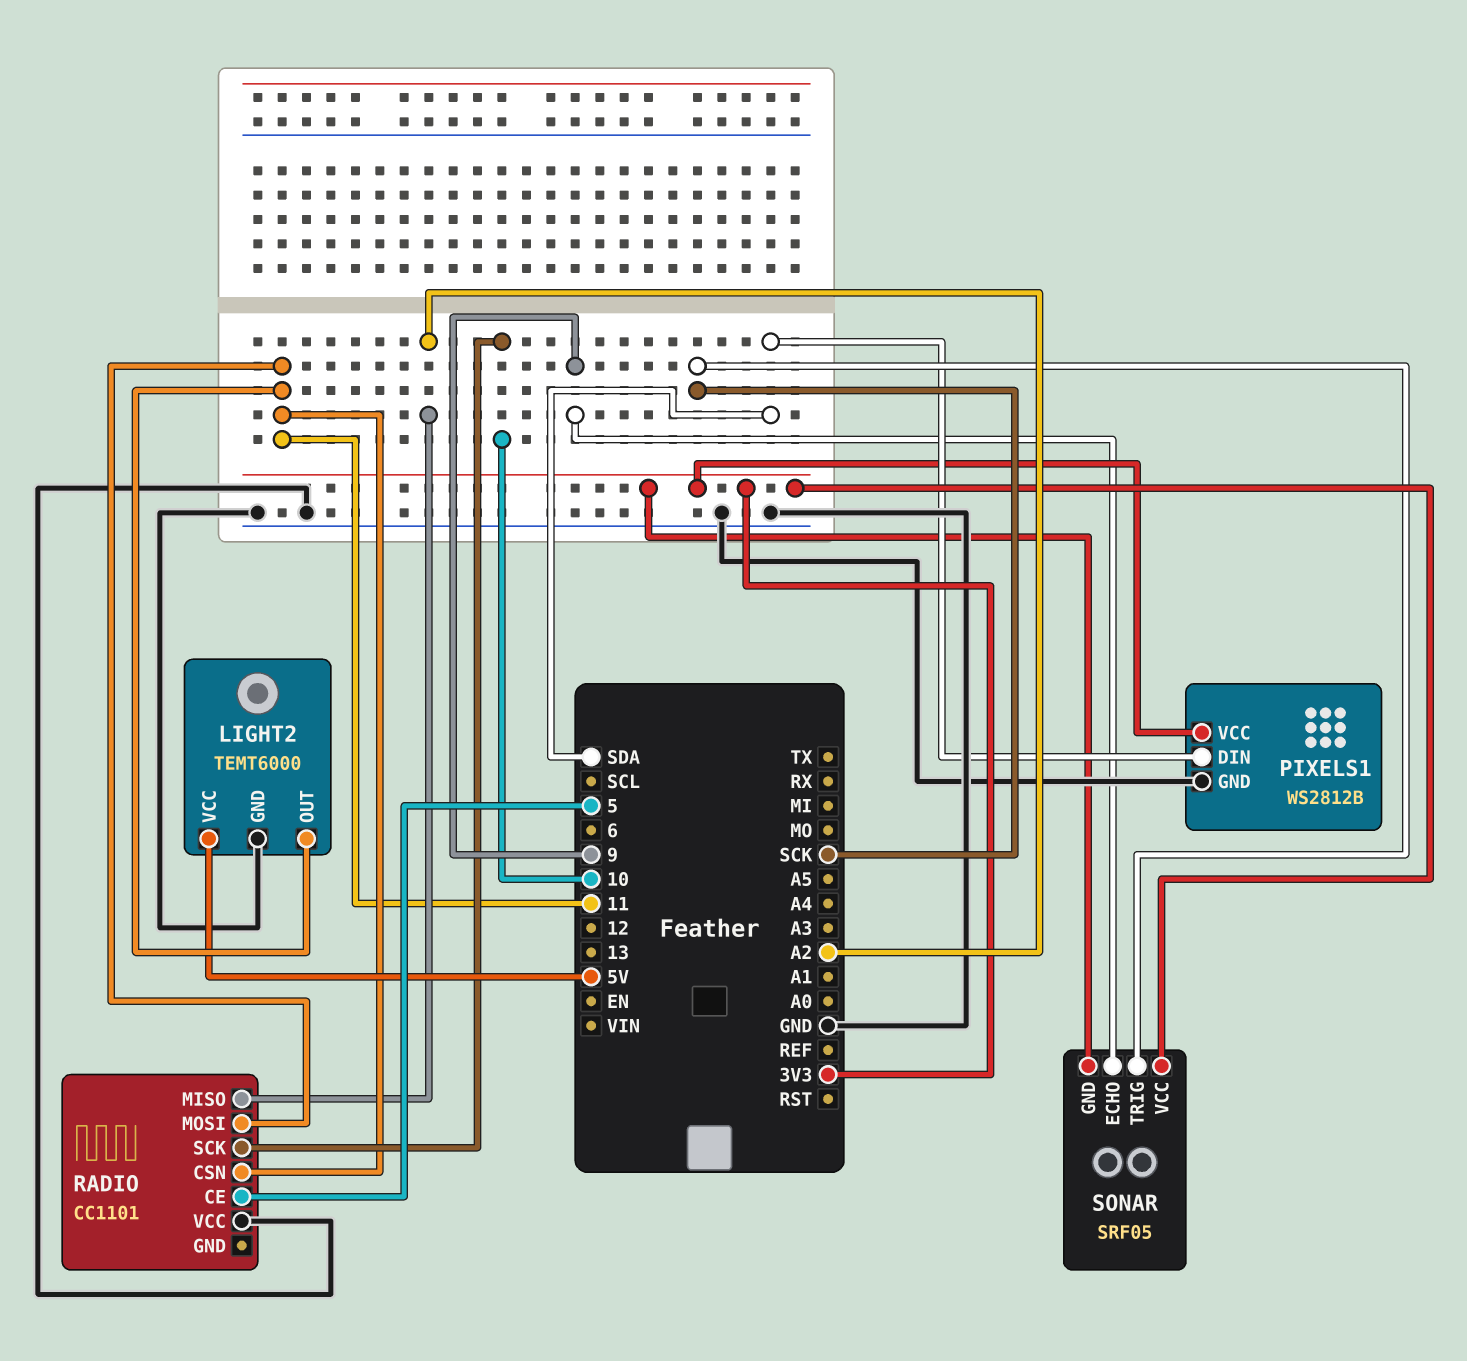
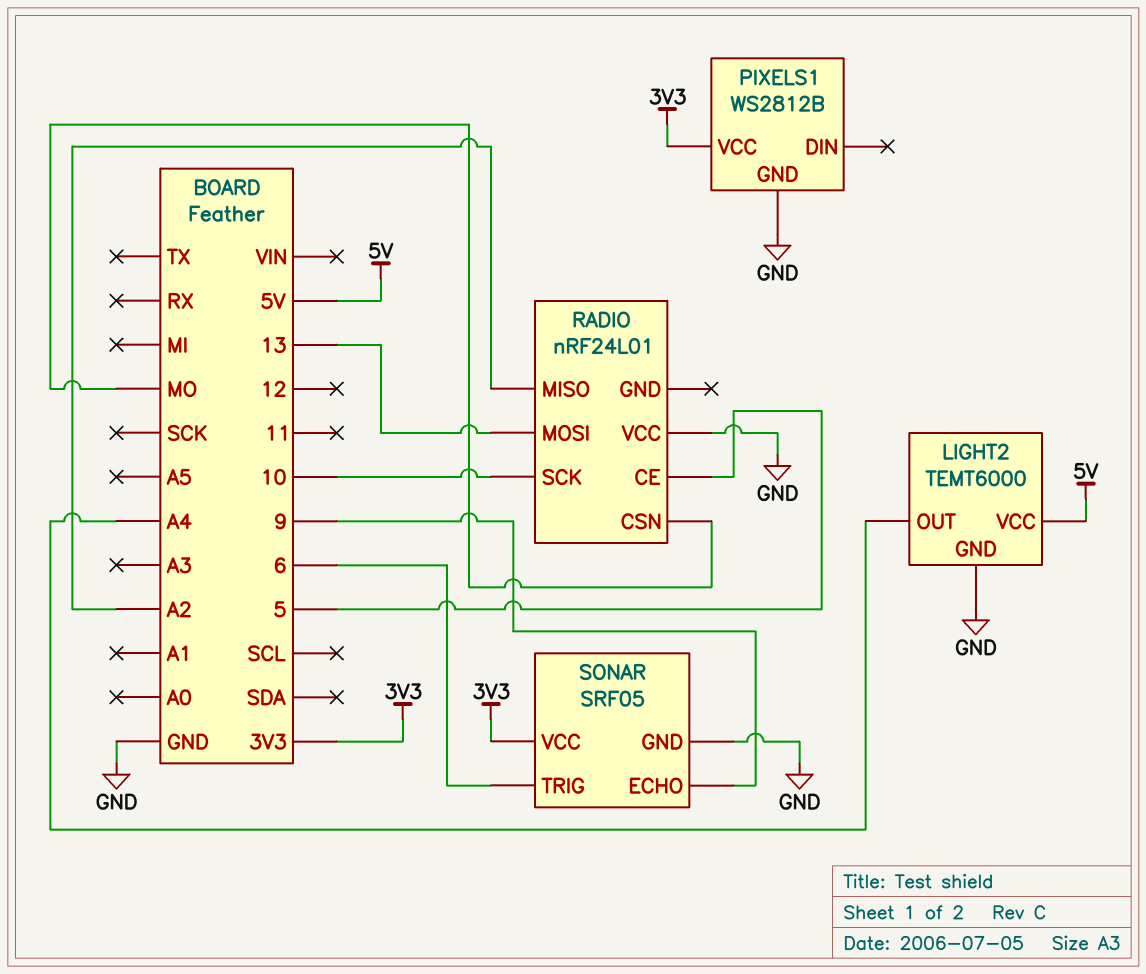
LIGHT2 pin OUT: 11 -> A4
PIXELS1 pin DIN: SDA -> none
RADIO: CC1101 -> nRF24L01
RADIO pin CSN: 11 -> MO
RADIO pin MOSI: 11 -> 13
SONAR pin GND: 3V3 -> GND
SONAR pin TRIG: SCK -> 6

